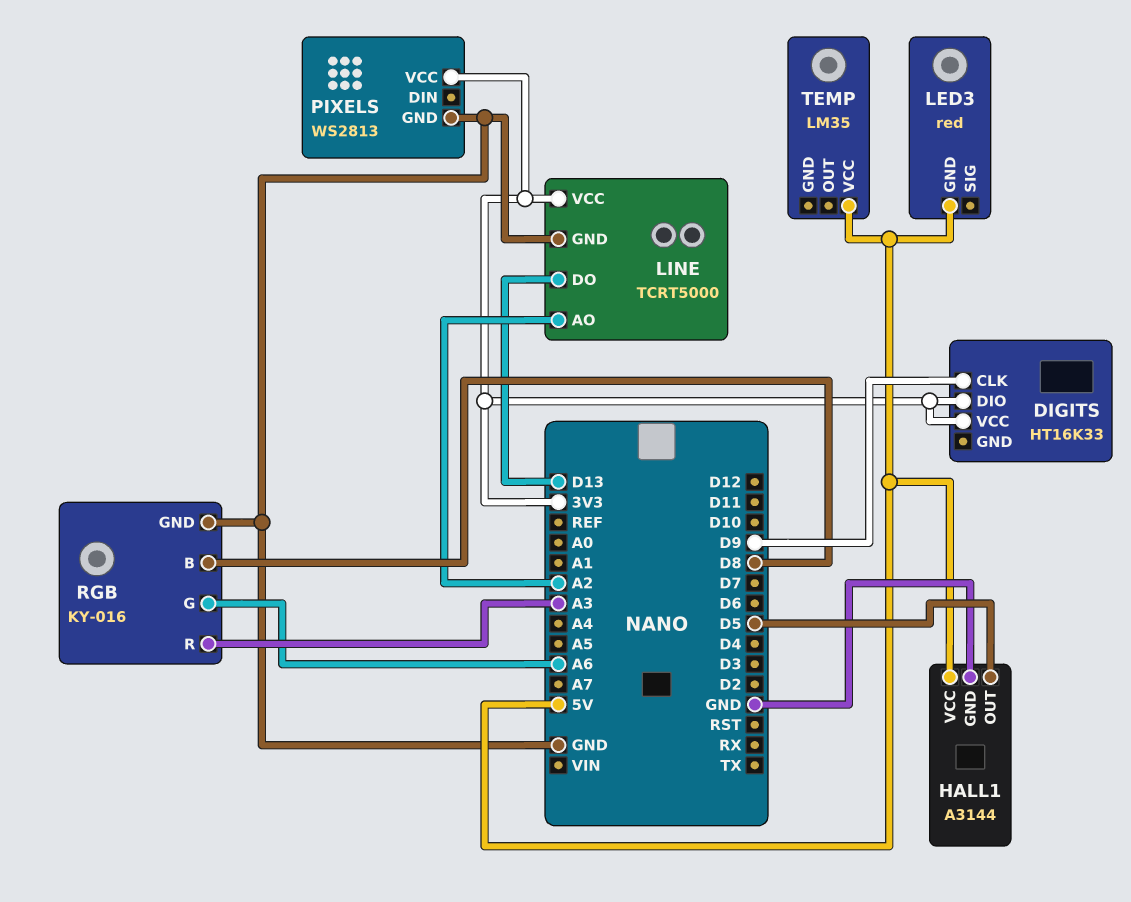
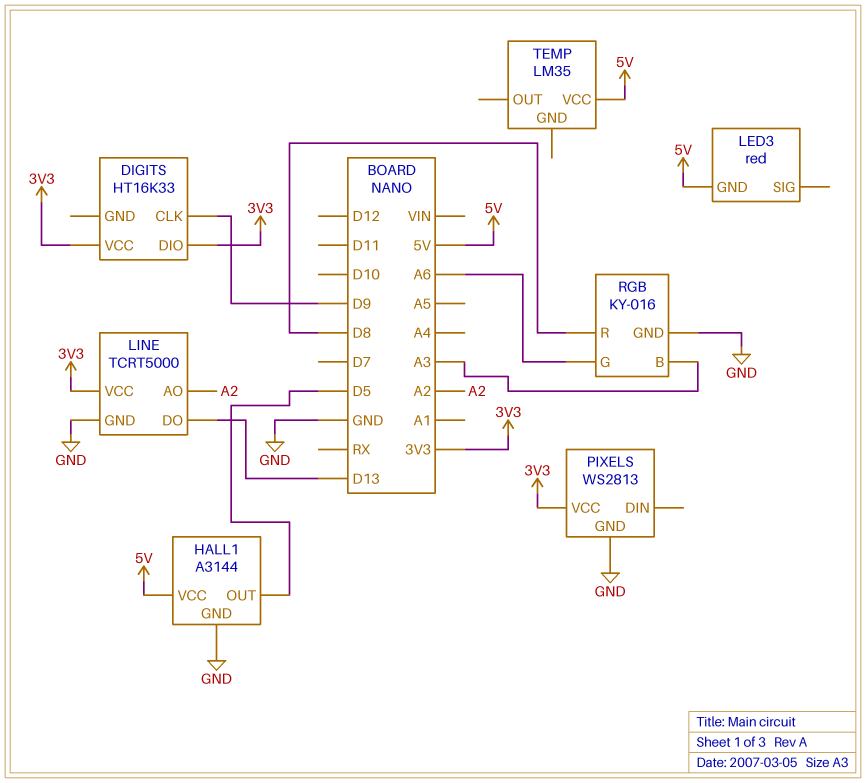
RGB pin B: D8 -> A3
RGB pin R: A3 -> D8

